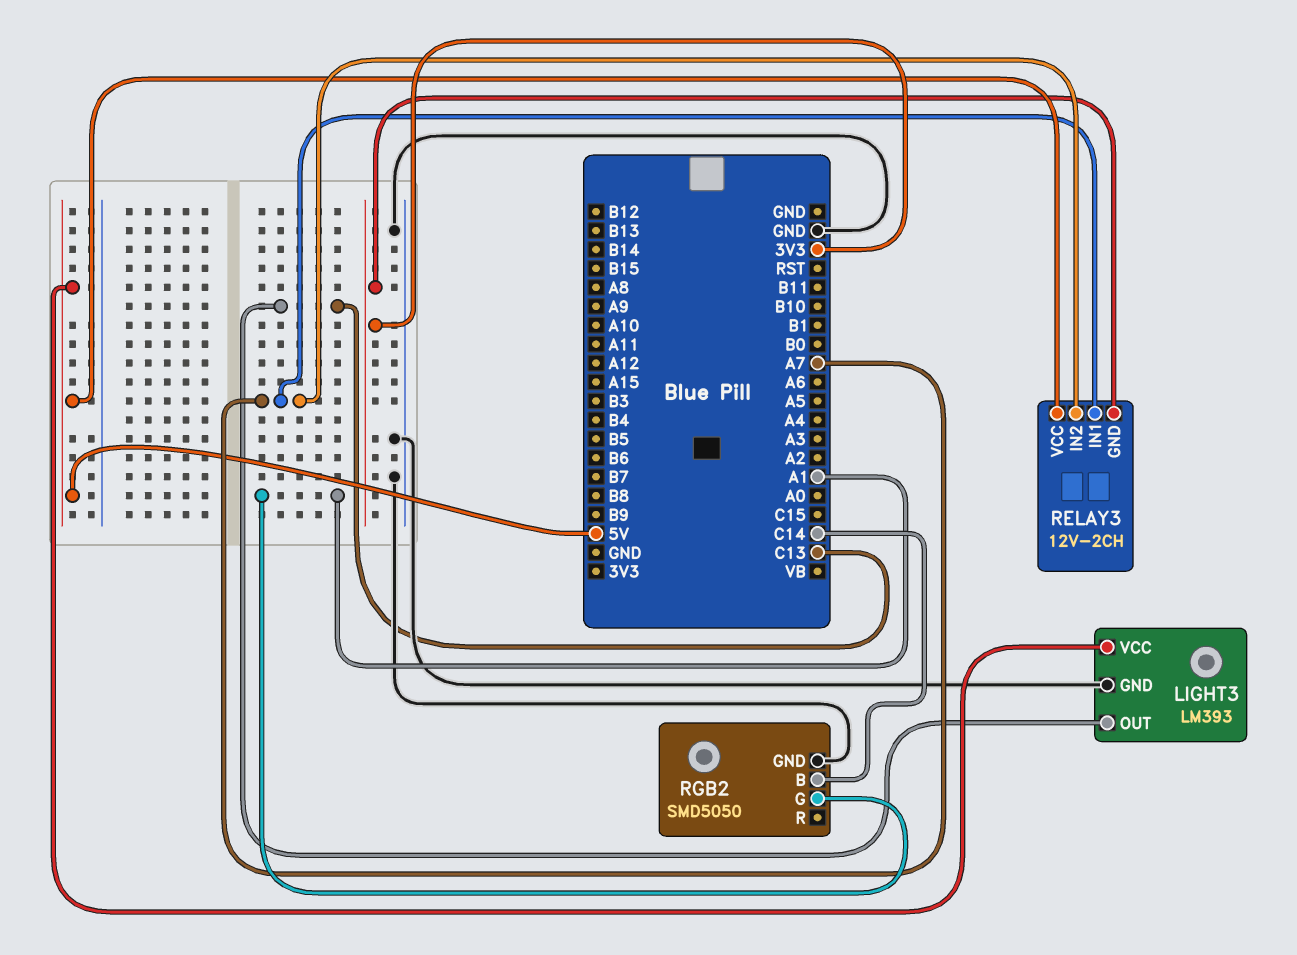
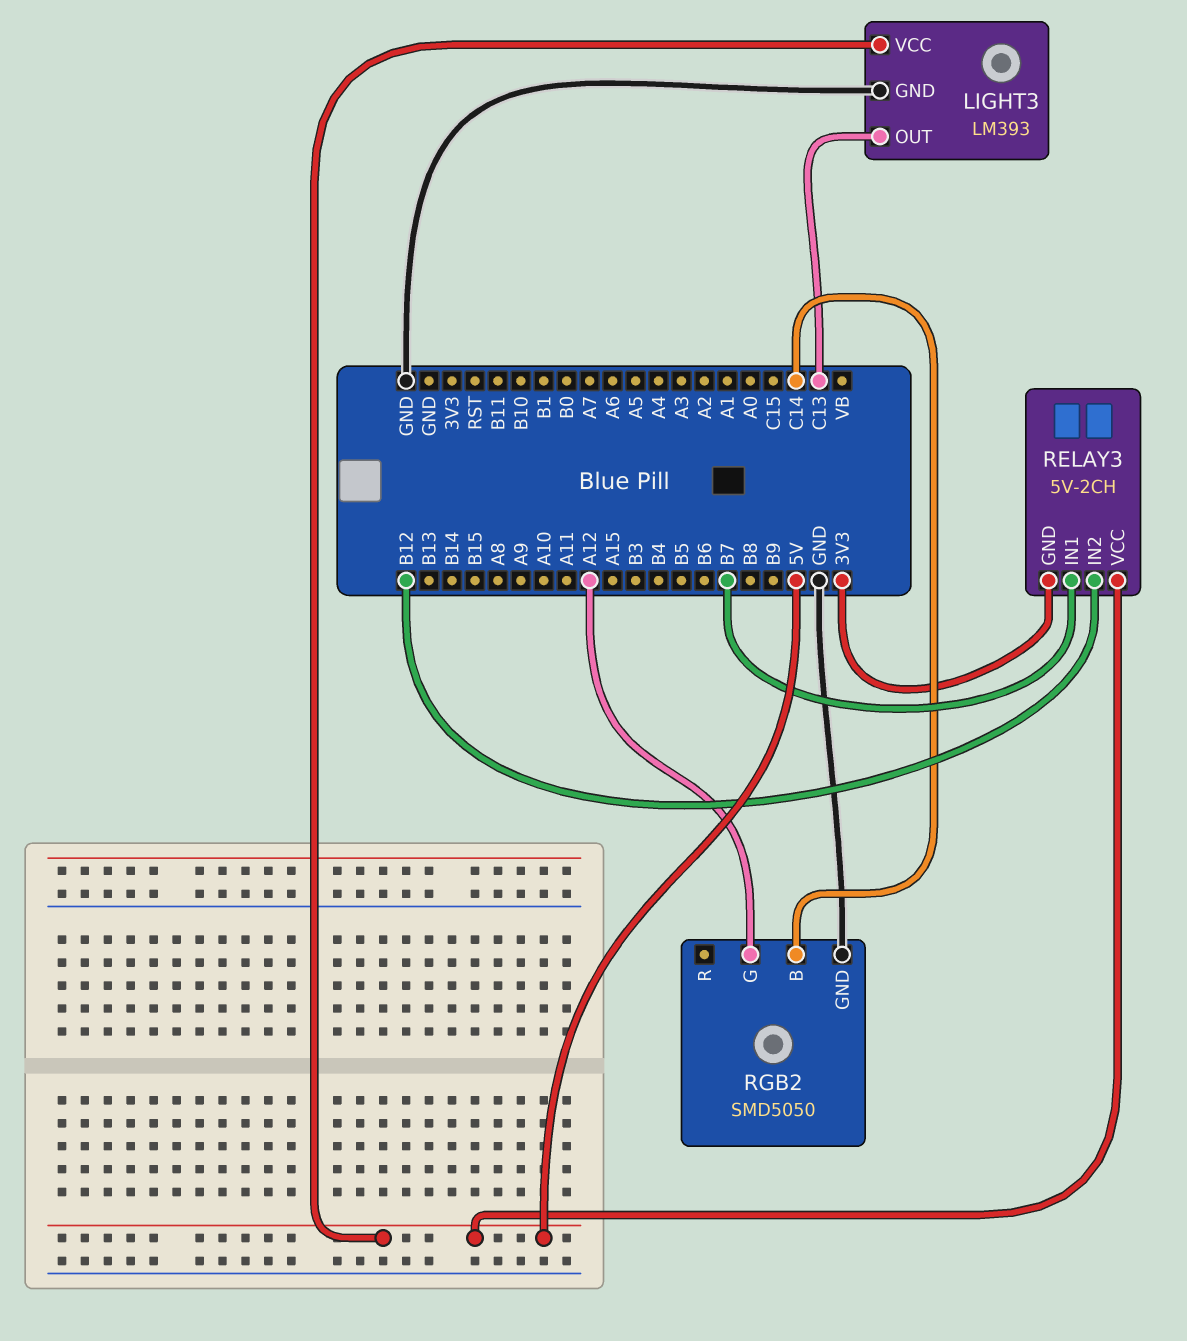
RELAY3: 12V-2CH -> 5V-2CH
RELAY3 pin IN1: A7 -> B7
RELAY3 pin IN2: A7 -> B12
RGB2 pin G: A1 -> A12

